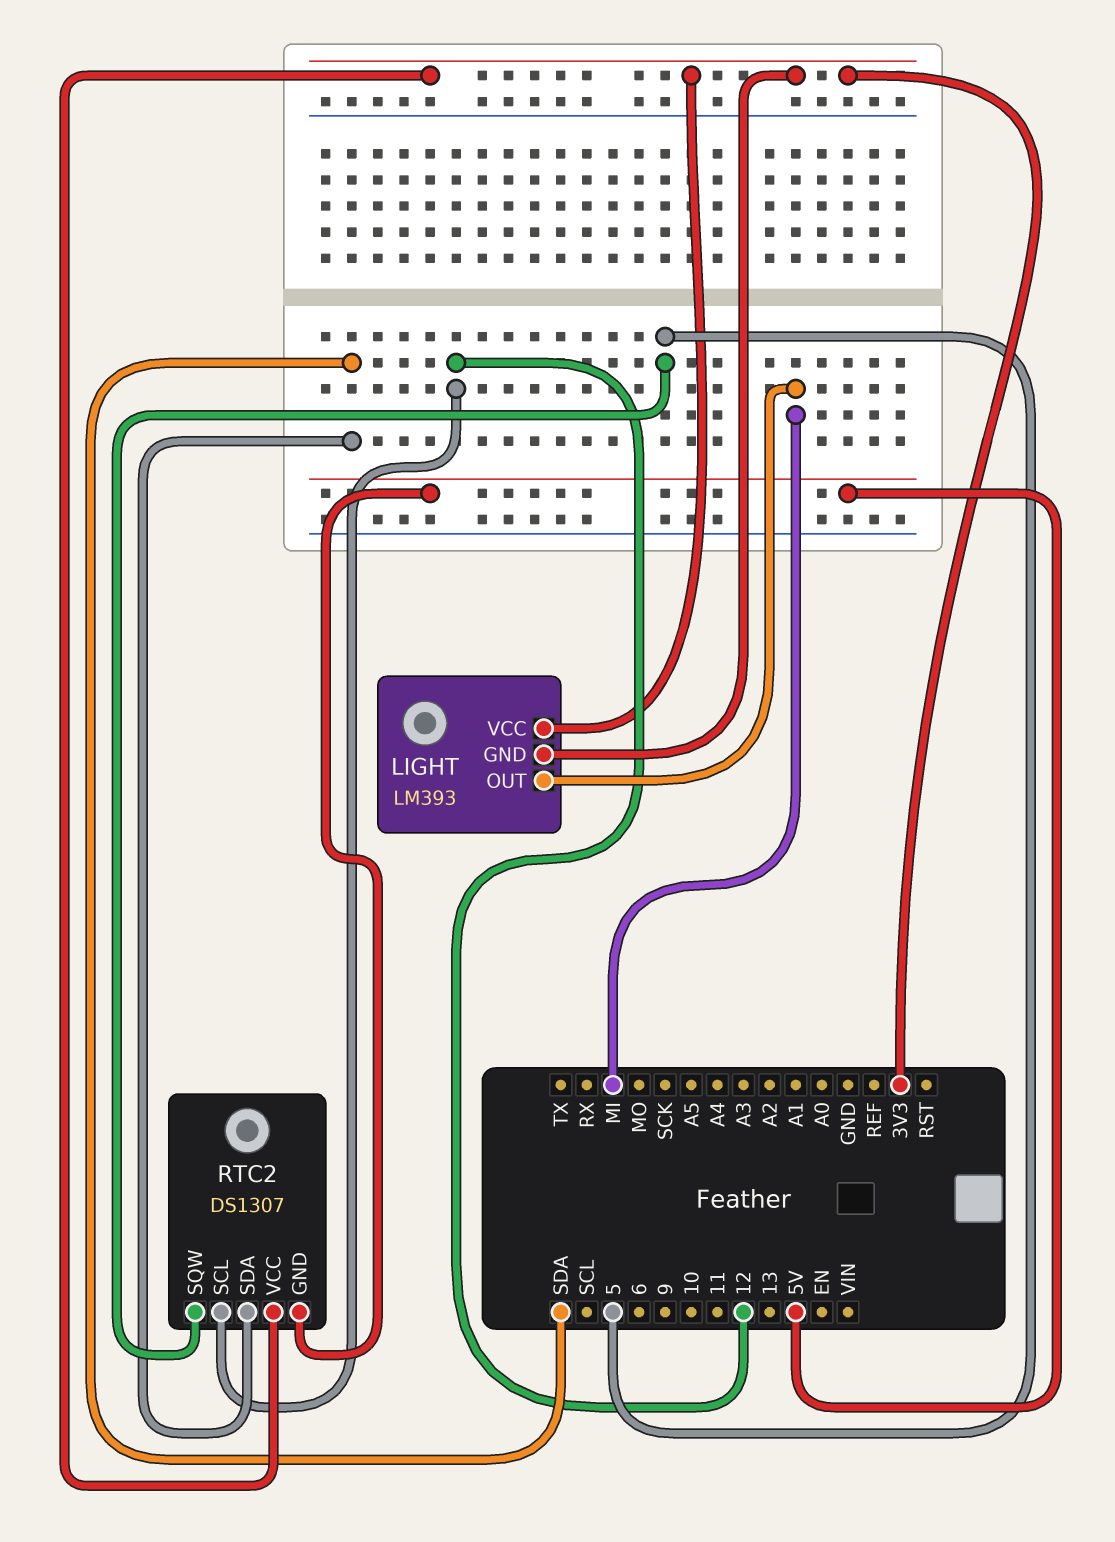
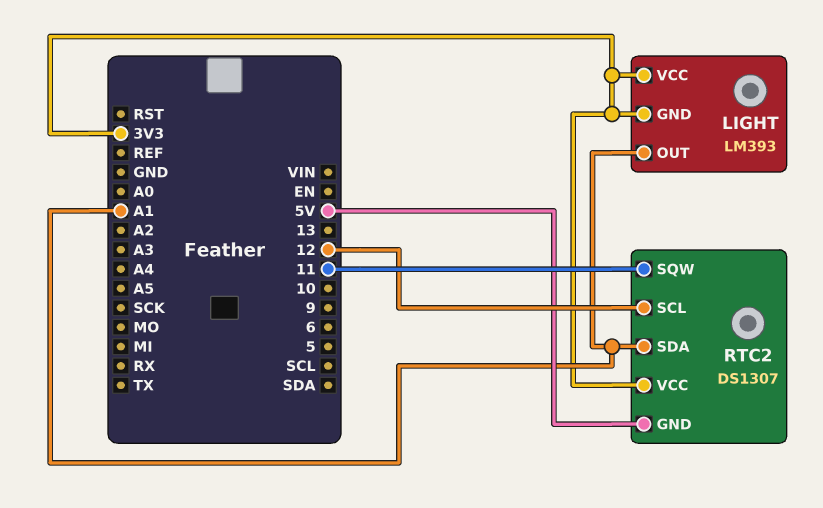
LIGHT pin OUT: MI -> A1
RTC2 pin SDA: SDA -> A1
RTC2 pin SQW: 5 -> 11

